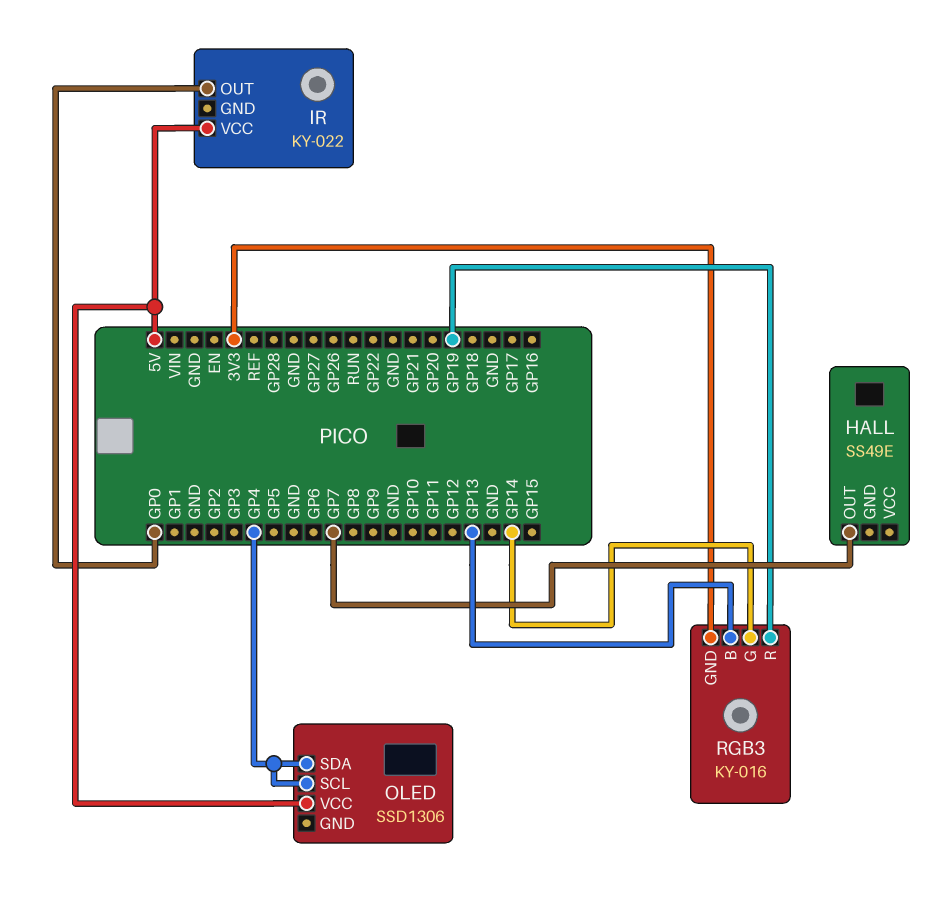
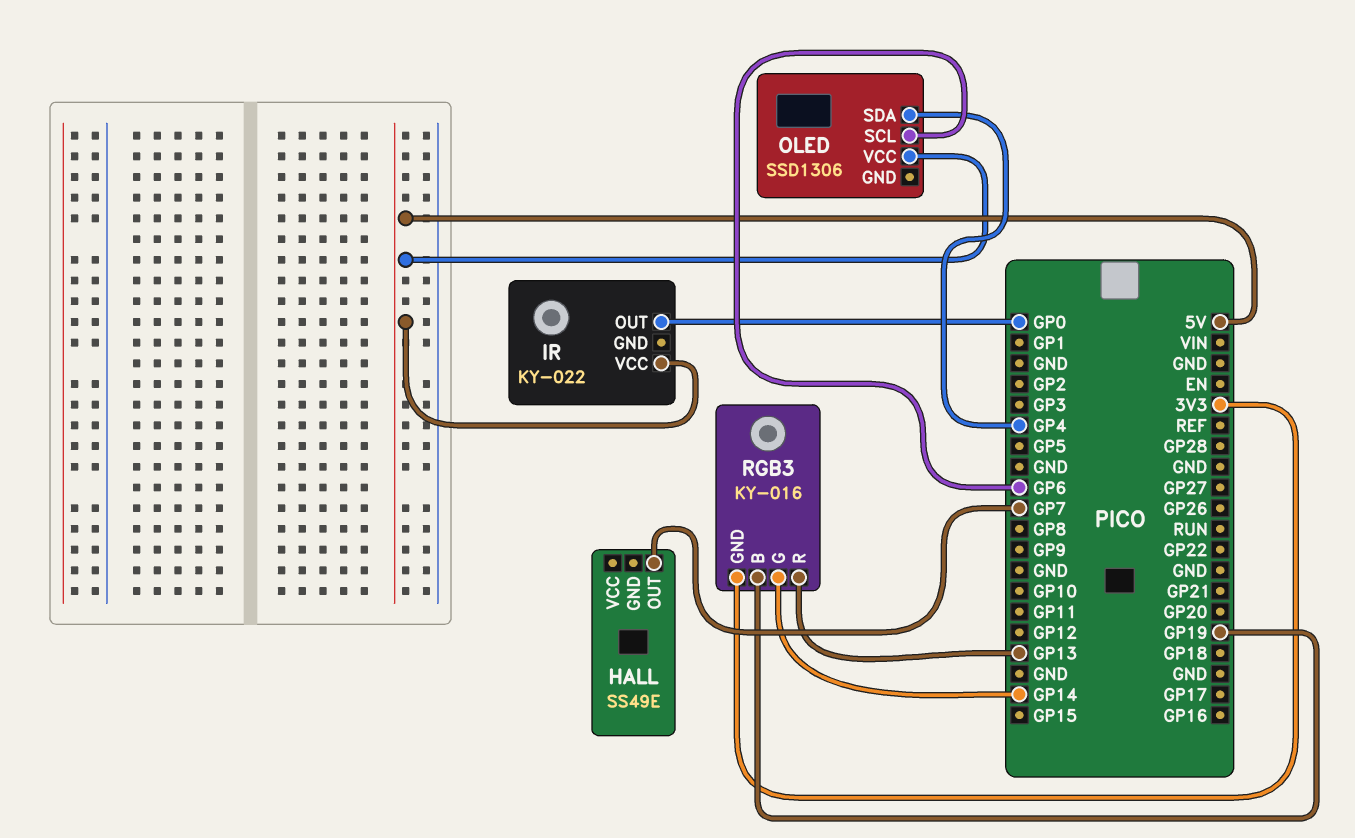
OLED pin SCL: GP4 -> GP6
RGB3 pin B: GP13 -> GP19
RGB3 pin R: GP19 -> GP13

